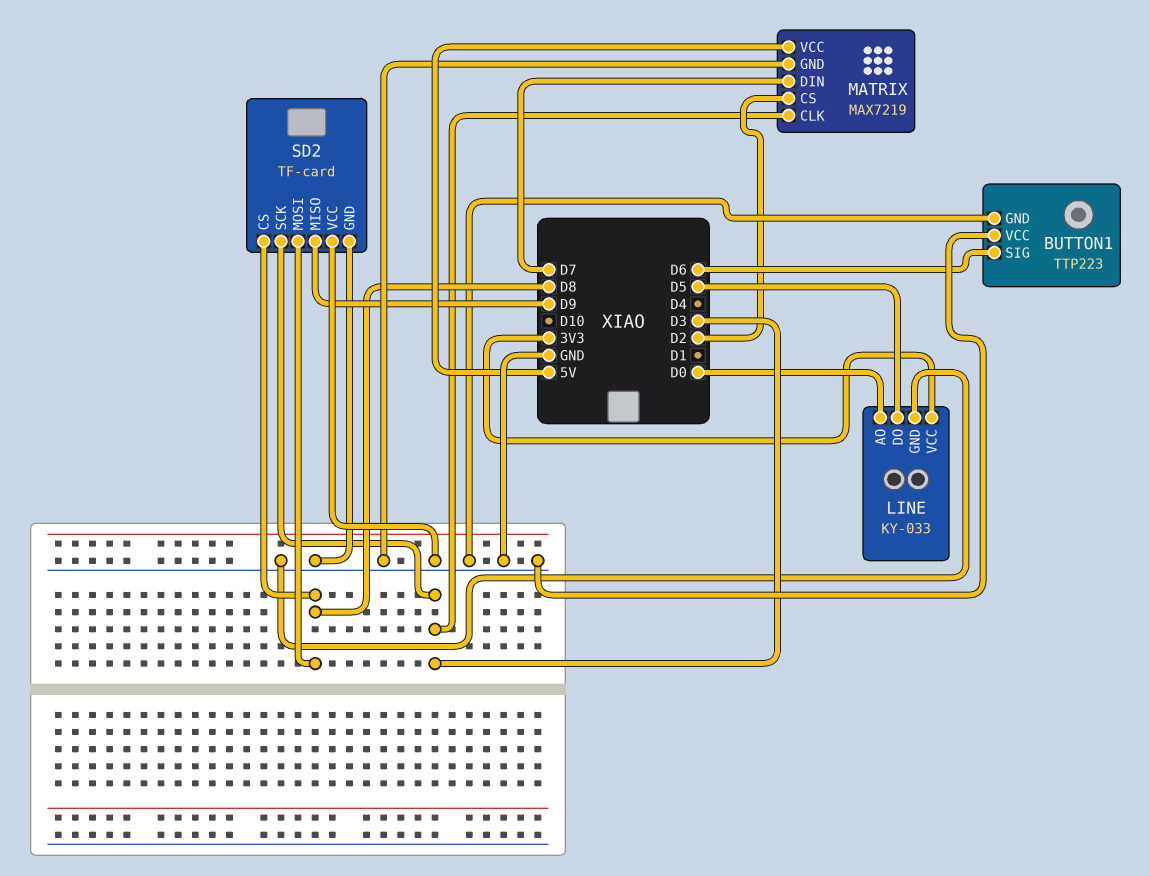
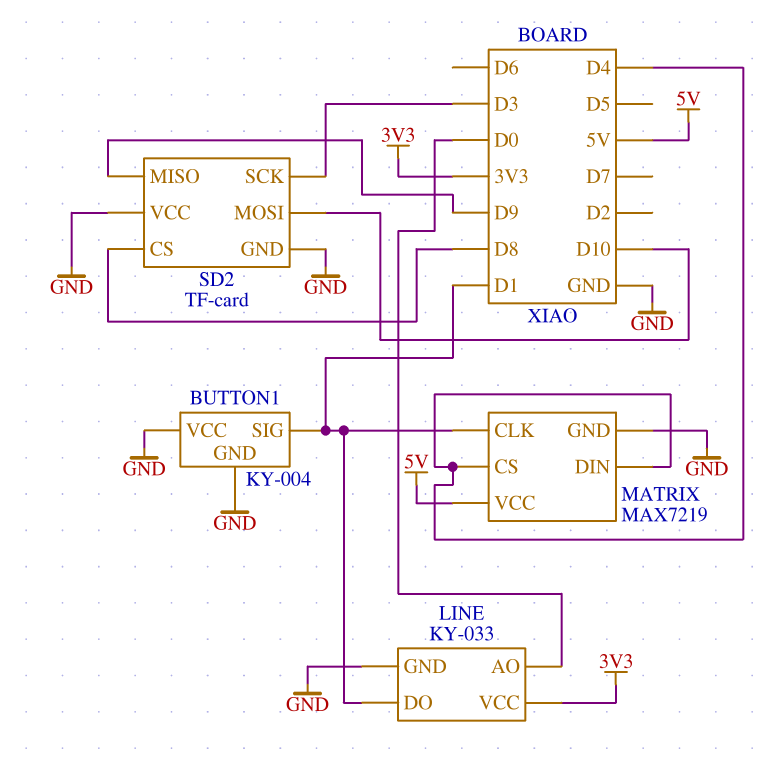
BUTTON1: TTP223 -> KY-004
BUTTON1 pin SIG: D6 -> D1
LINE pin DO: D5 -> D1
MATRIX pin CLK: D3 -> D1
MATRIX pin CS: D2 -> D4
MATRIX pin DIN: D7 -> D4
SD2 pin MOSI: D8 -> D10

